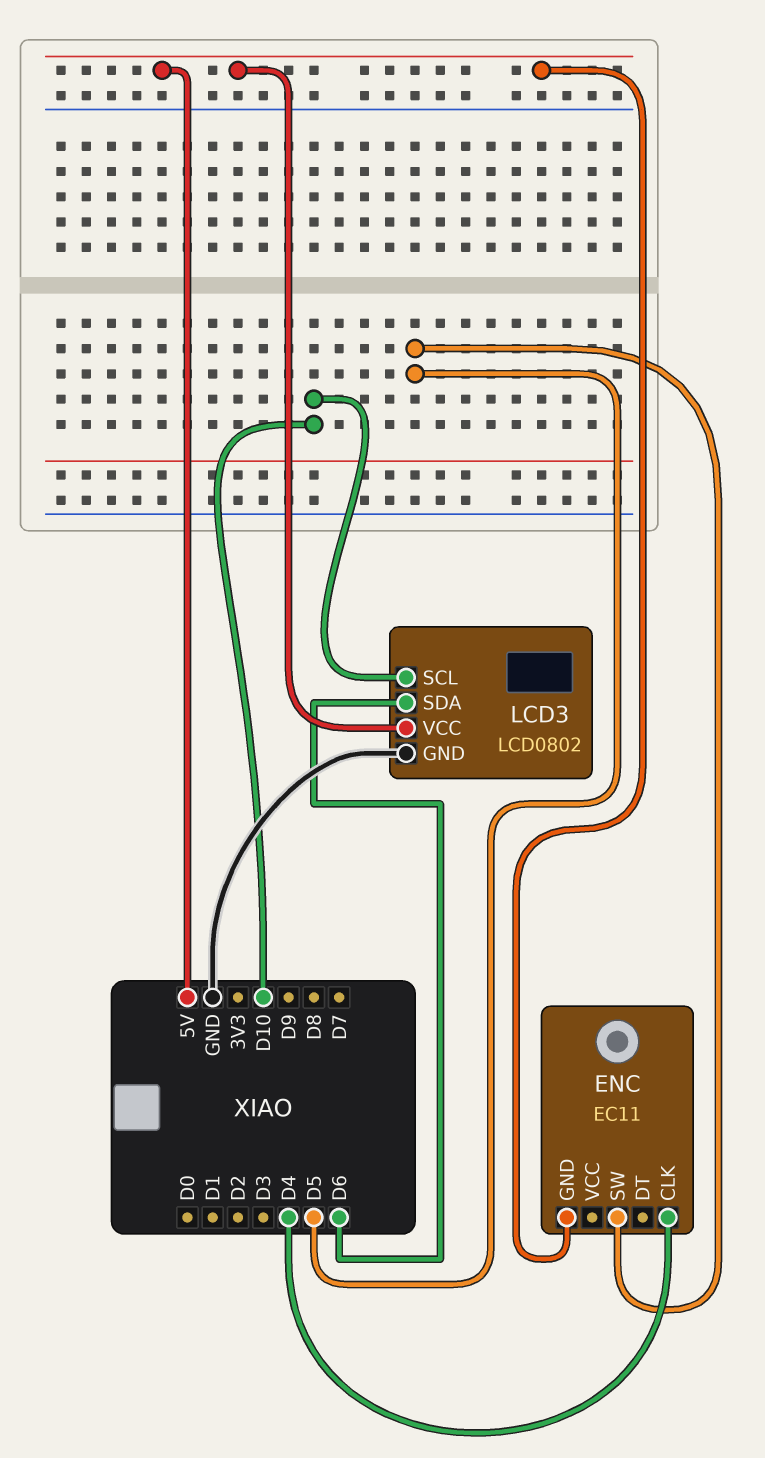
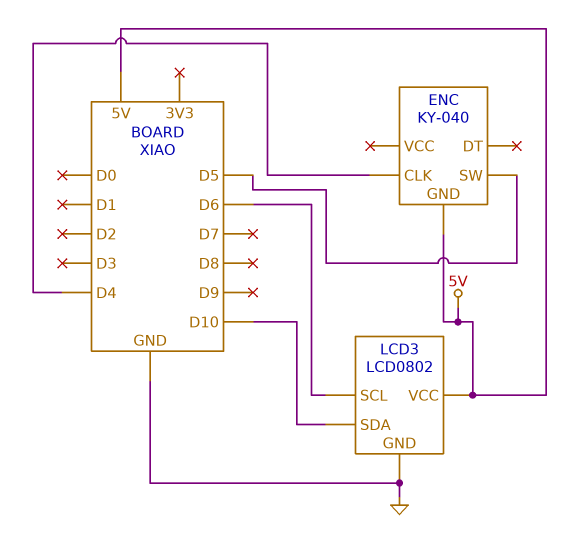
ENC: EC11 -> KY-040
LCD3 pin SCL: D10 -> D6
LCD3 pin SDA: D6 -> D10

